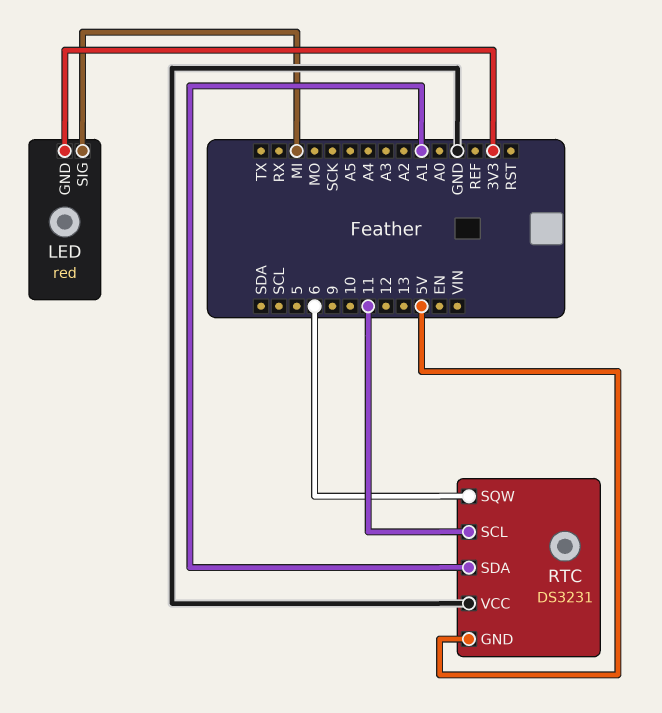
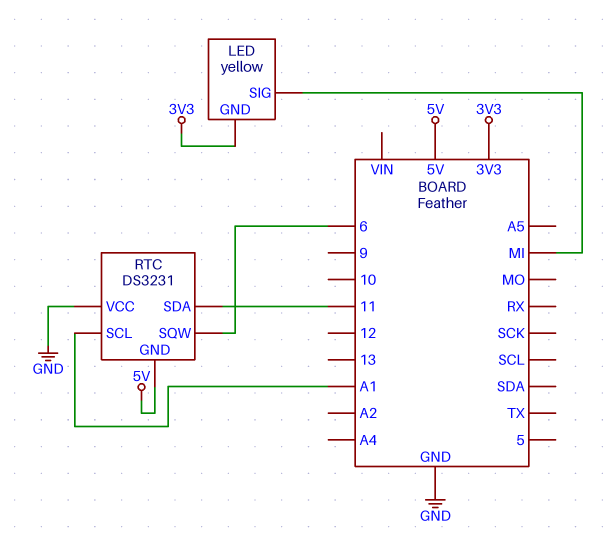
LED: red -> yellow
RTC pin SCL: 11 -> A1
RTC pin SDA: A1 -> 11

